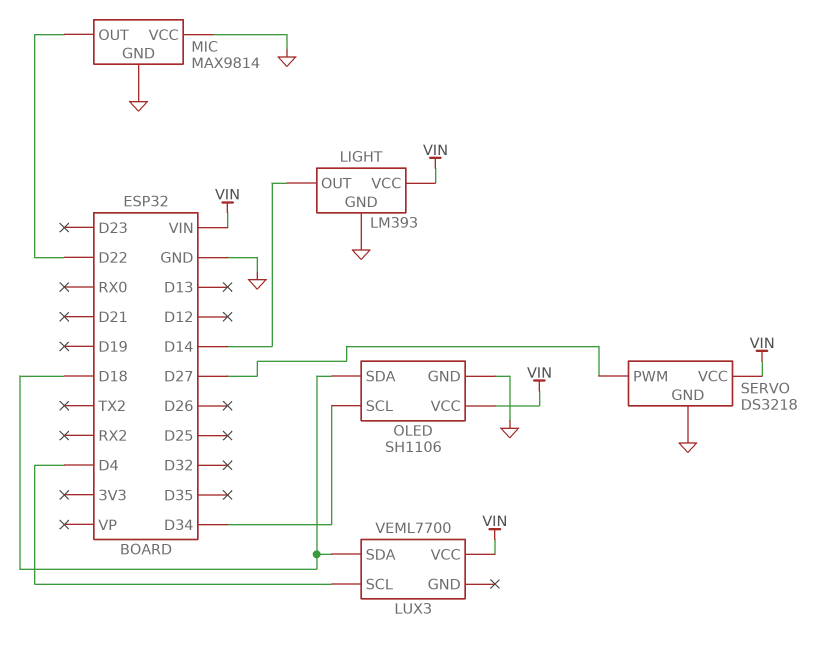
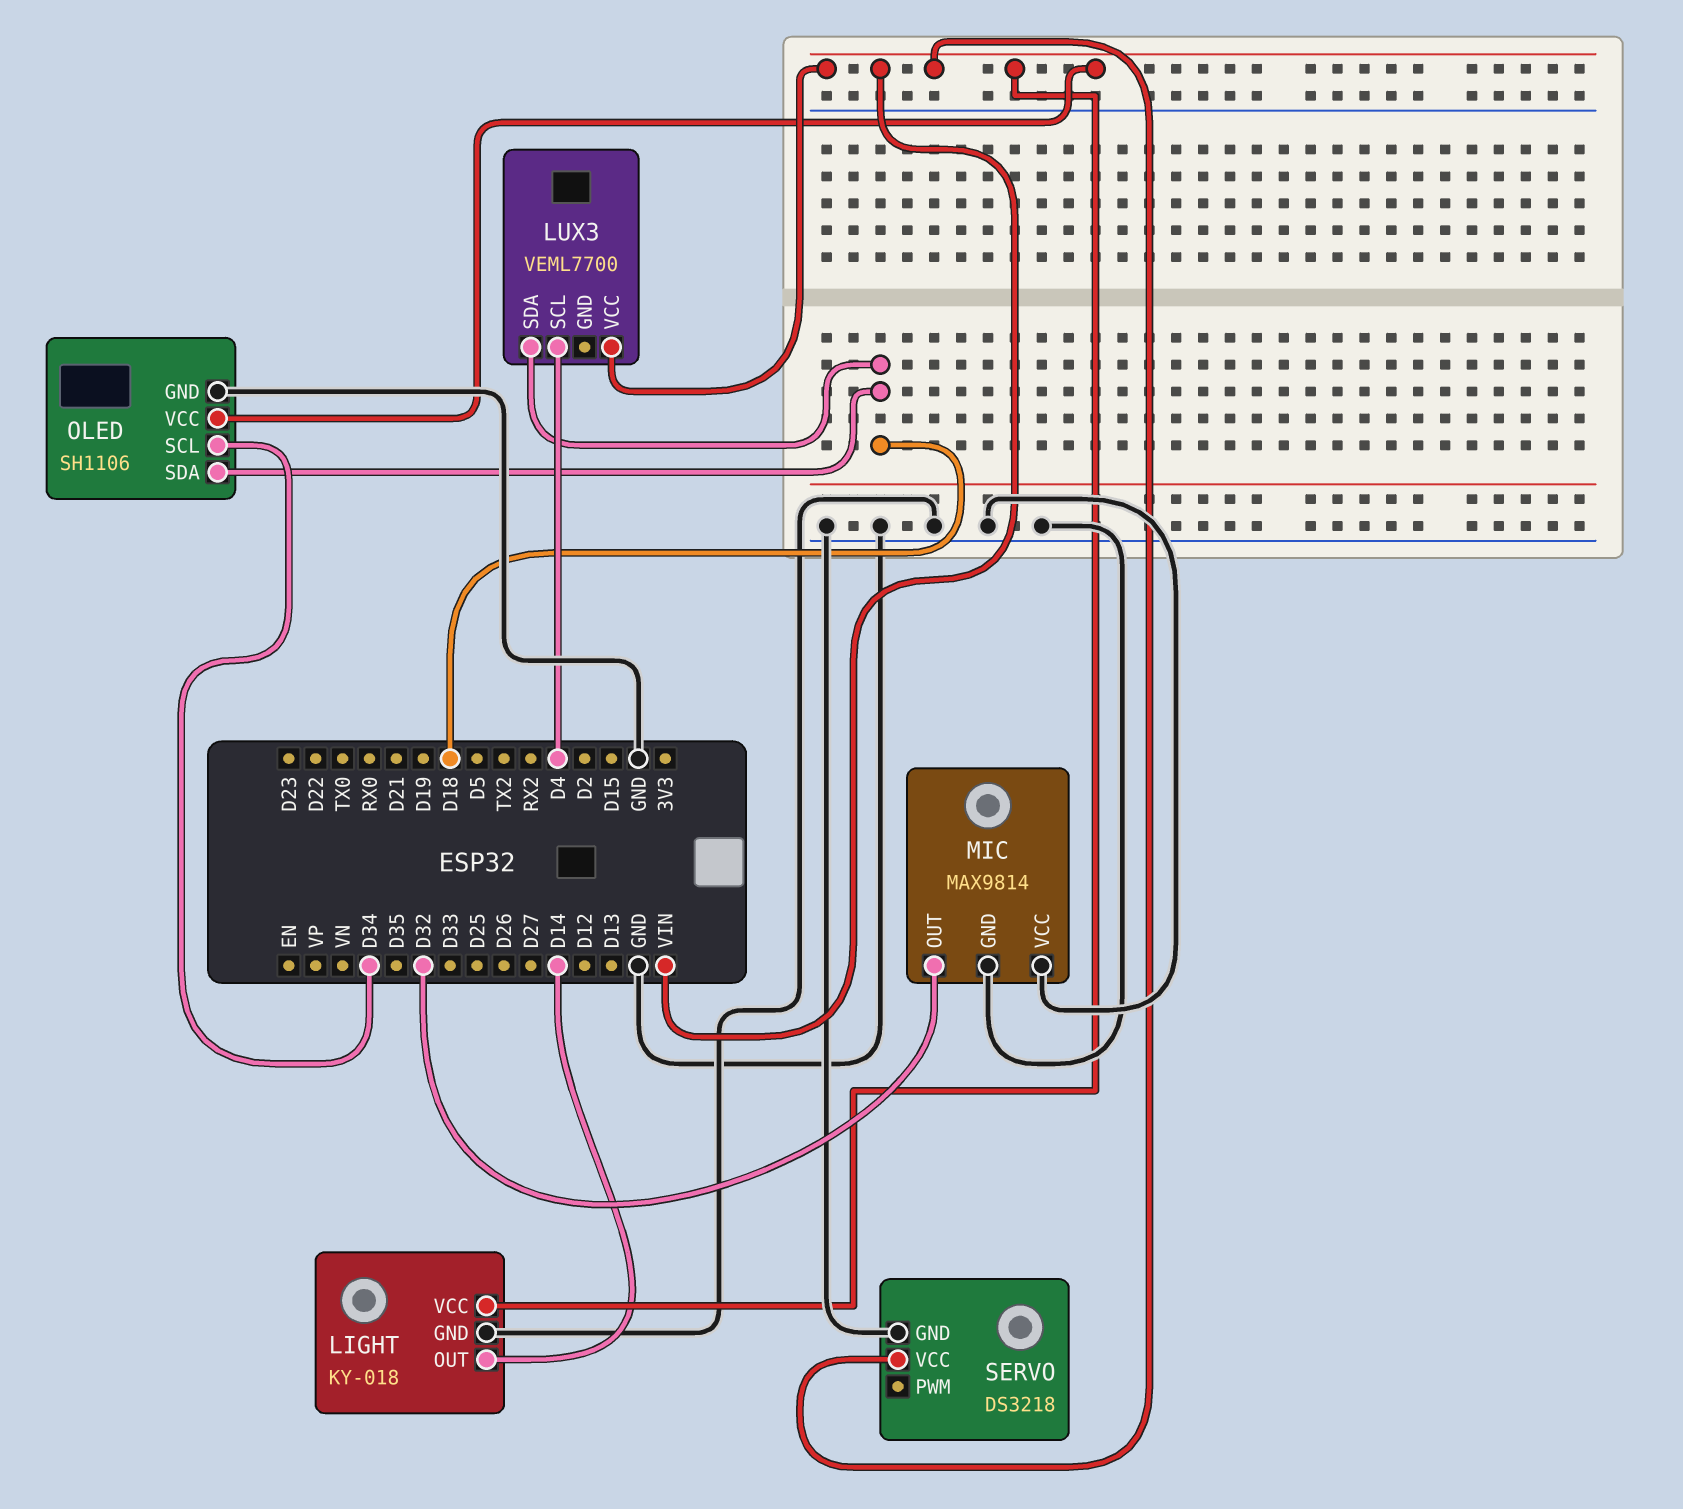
LIGHT: LM393 -> KY-018
MIC pin OUT: D22 -> D32
SERVO pin PWM: D27 -> none

